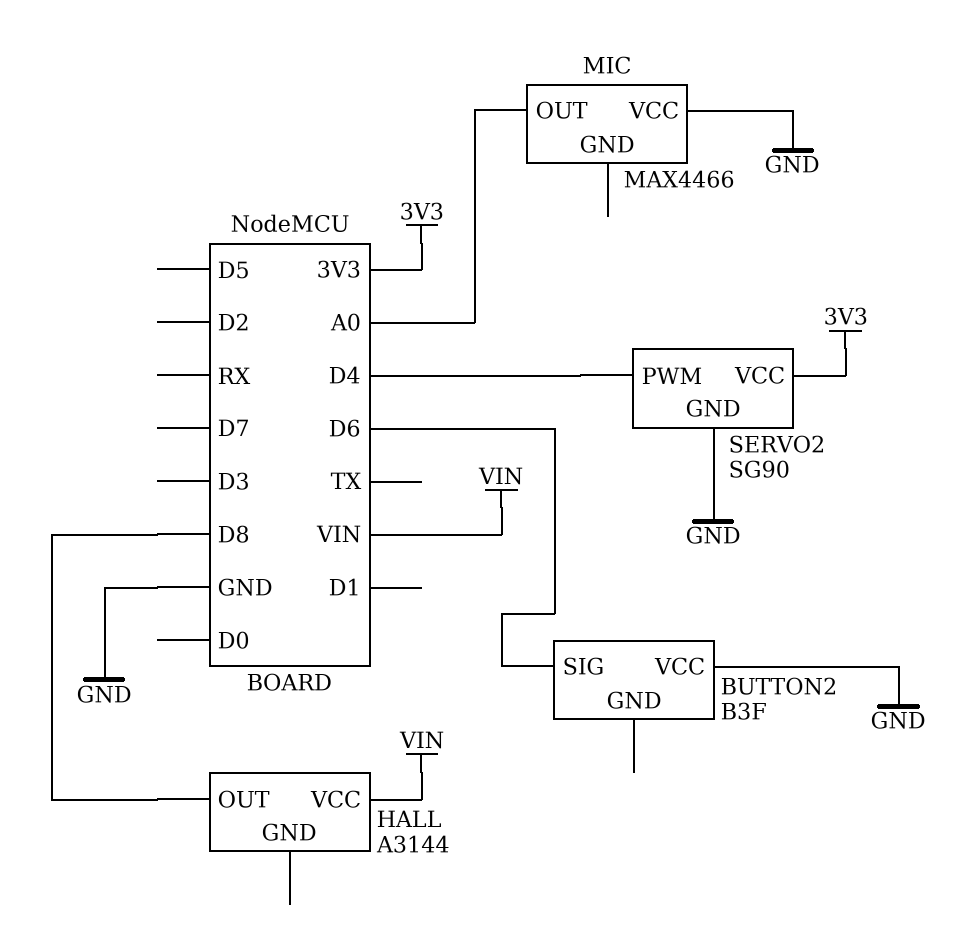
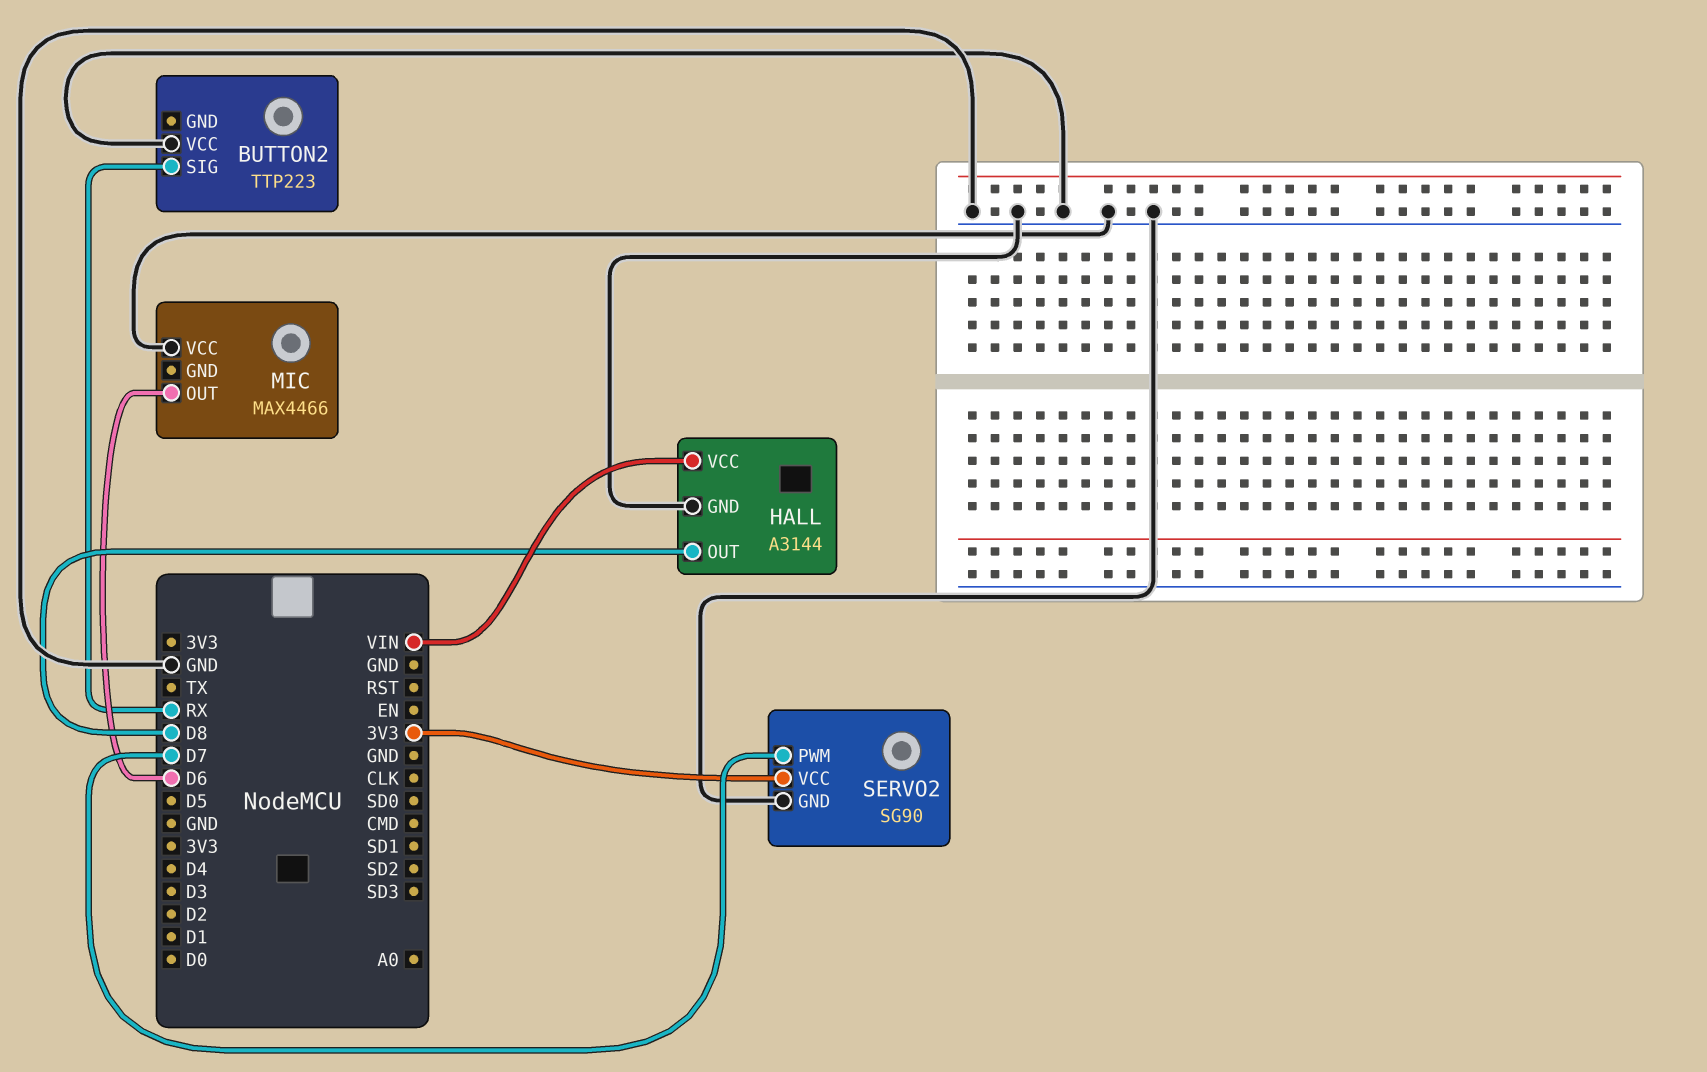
BUTTON2: B3F -> TTP223
BUTTON2 pin SIG: D6 -> RX
HALL pin GND: none -> GND
MIC pin OUT: A0 -> D6
SERVO2 pin PWM: D4 -> D7

